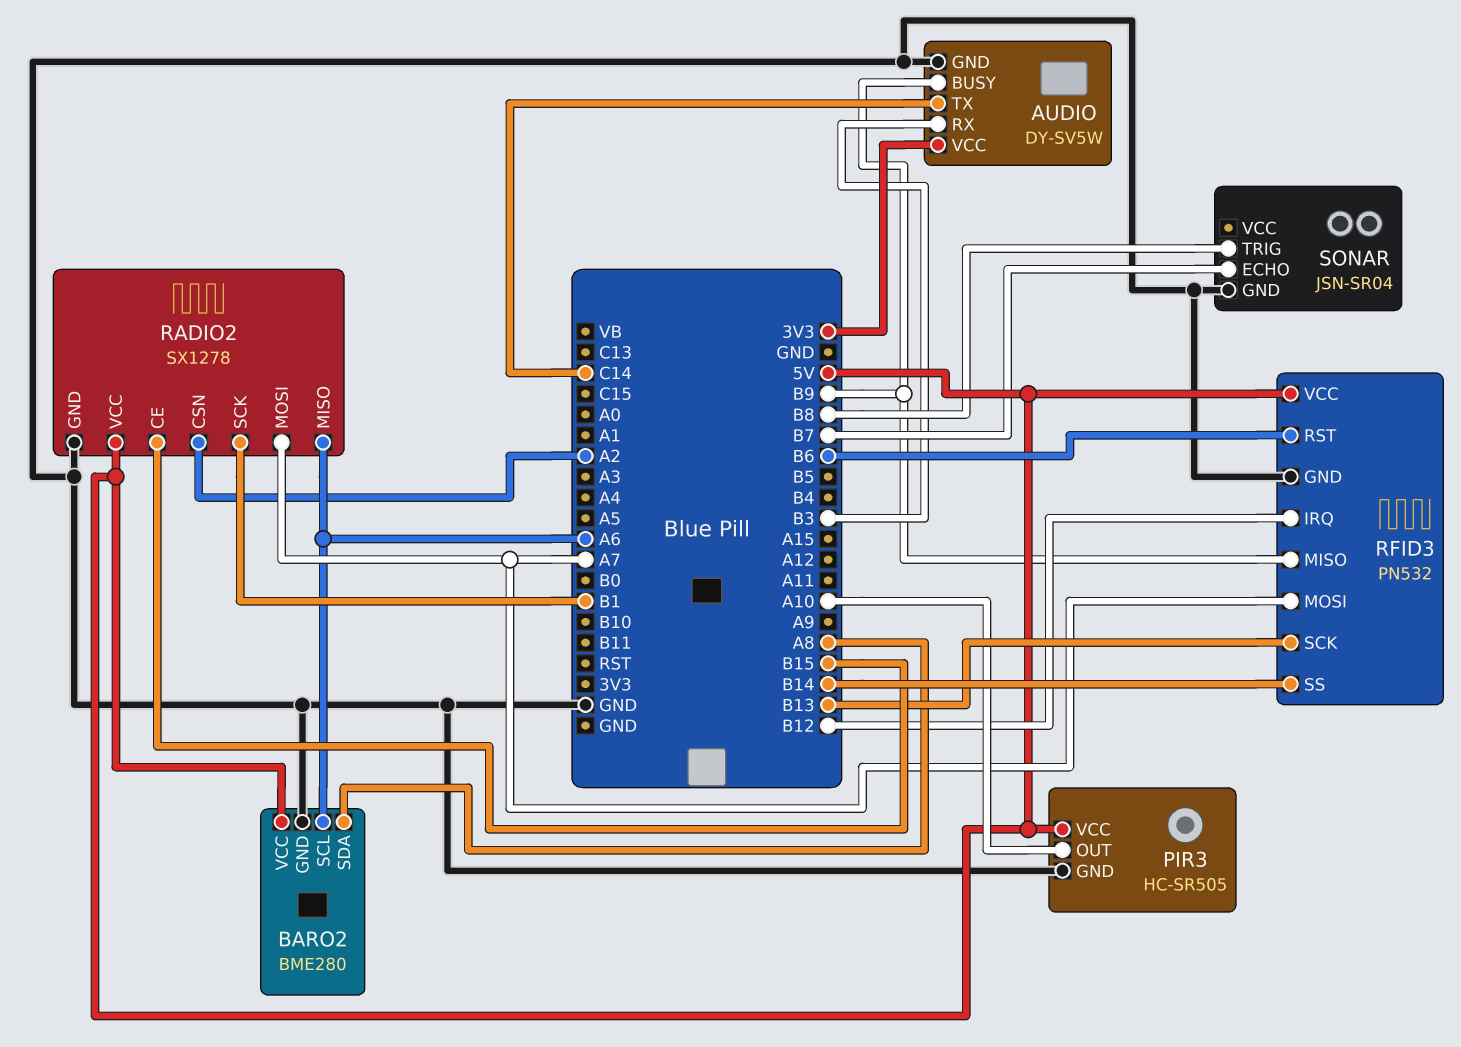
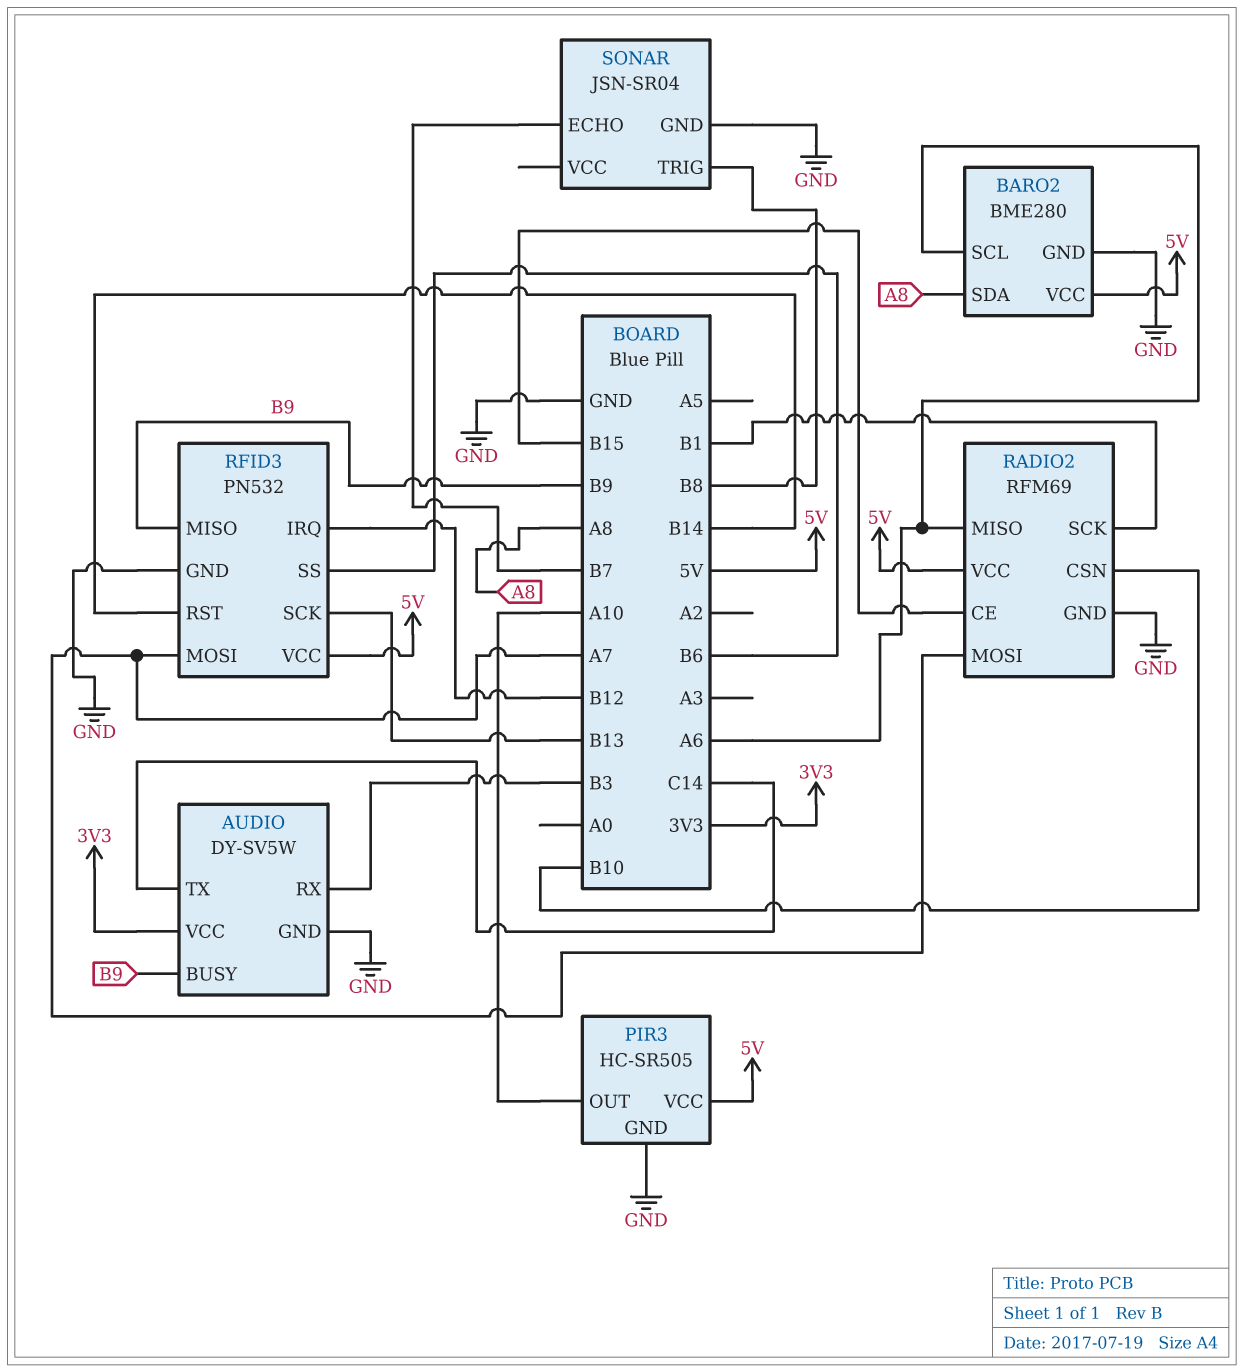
RADIO2: SX1278 -> RFM69
RADIO2 pin CSN: A2 -> B10
RFID3 pin RST: B6 -> B14
RFID3 pin SS: B14 -> B6

